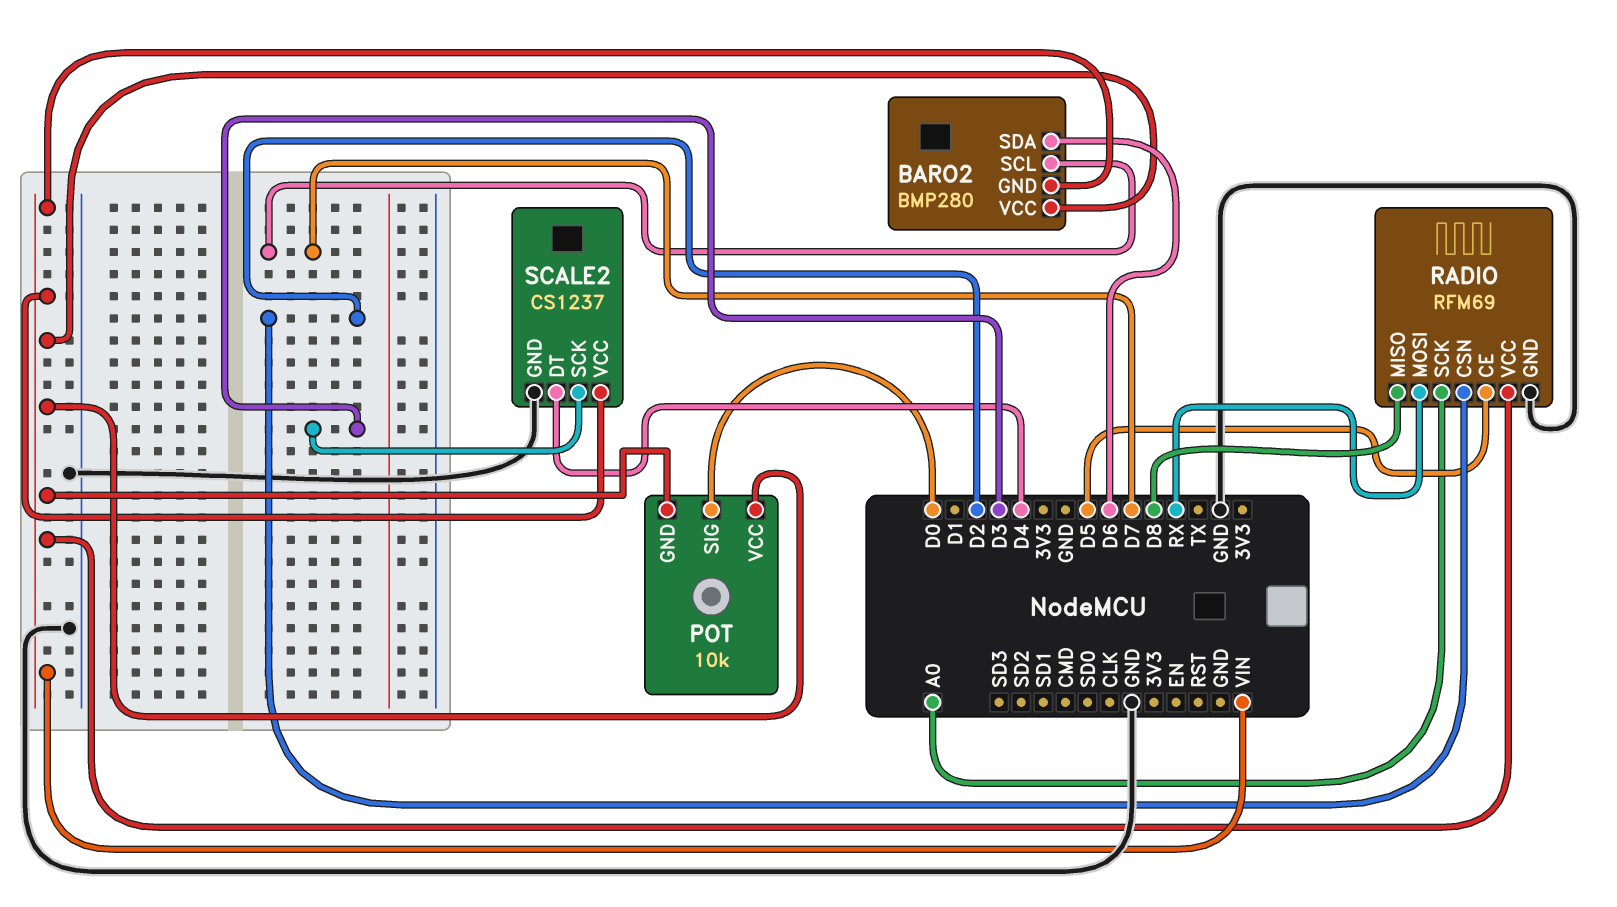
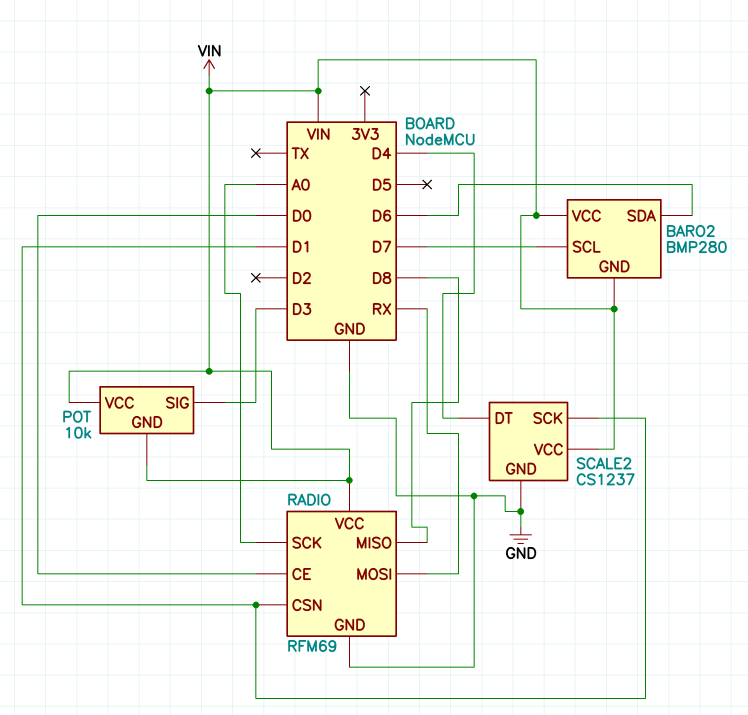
POT pin SIG: D0 -> D3
RADIO pin CE: D5 -> D0
RADIO pin CSN: D2 -> D1
SCALE2 pin SCK: D3 -> D1

